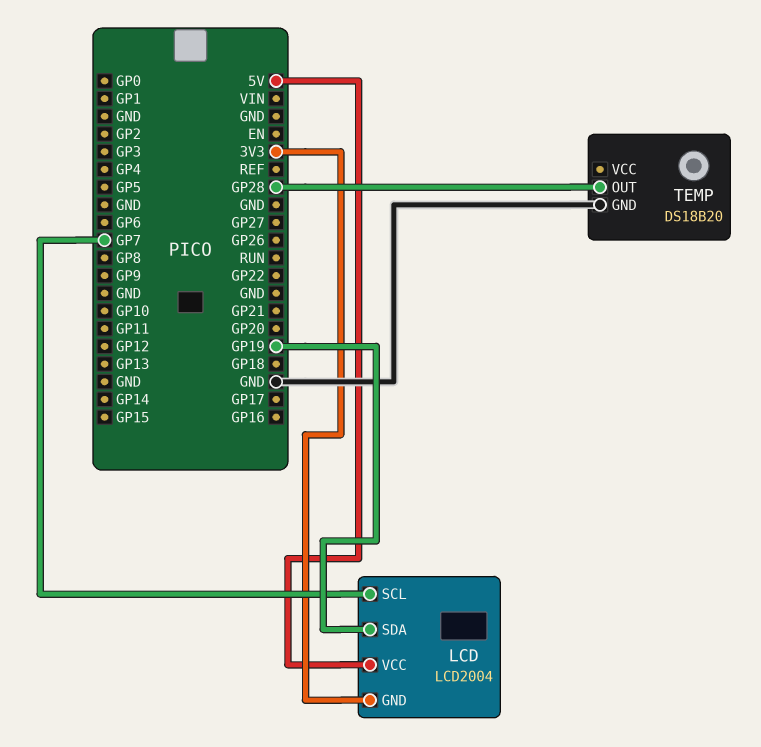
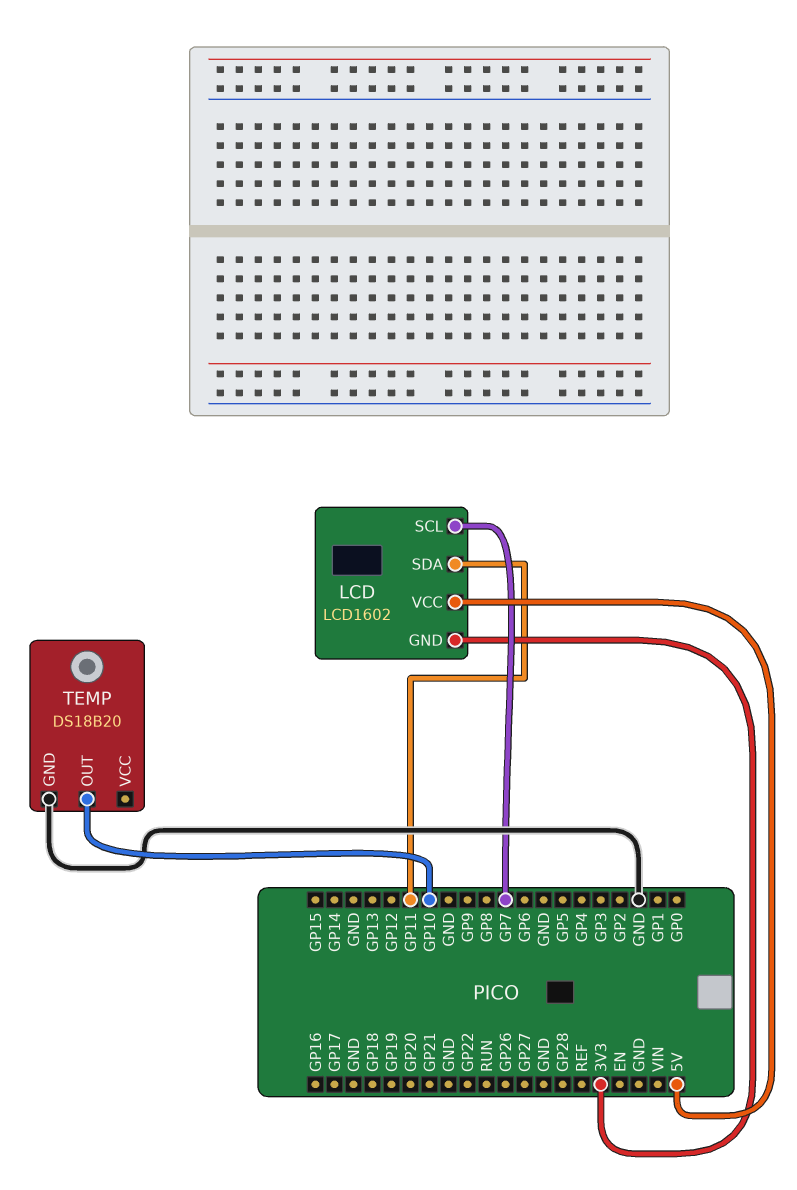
LCD: LCD2004 -> LCD1602
LCD pin SDA: GP19 -> GP11
TEMP pin OUT: GP28 -> GP10

